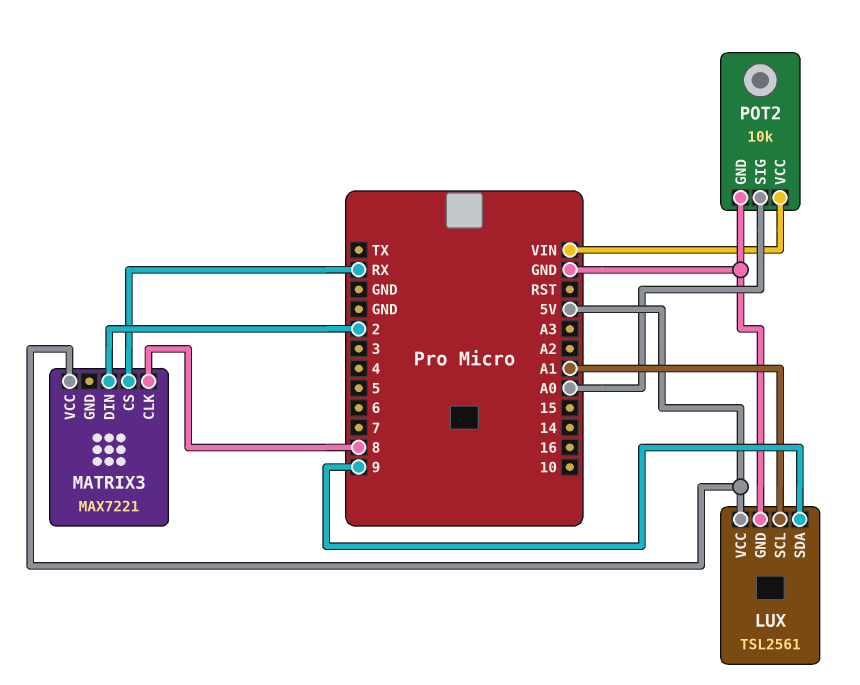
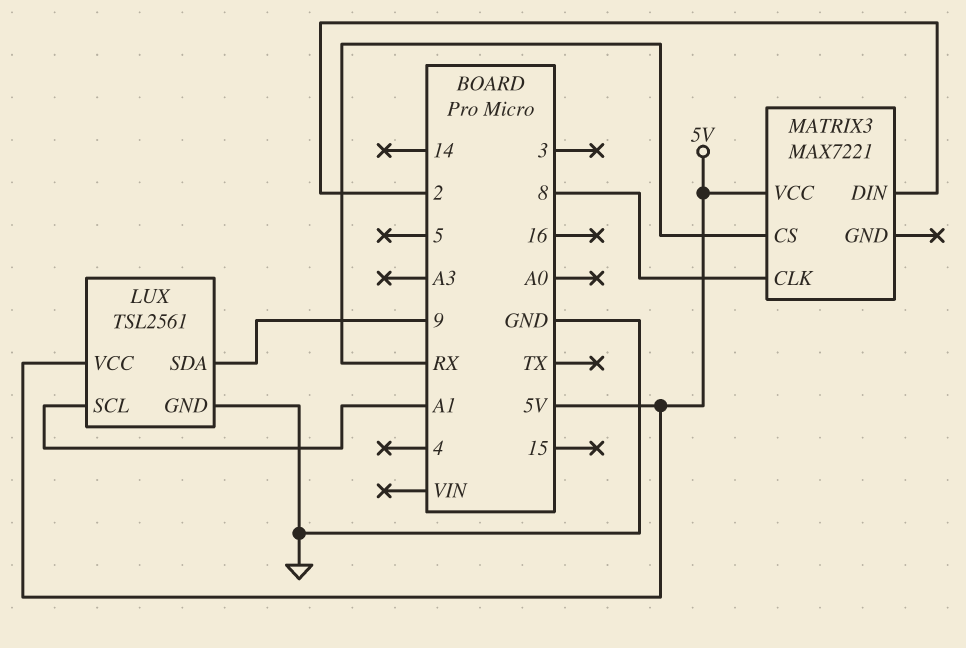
POT2: 10k -> none
POT2 pin GND: GND -> none
POT2 pin SIG: A0 -> none
POT2 pin VCC: VIN -> none

